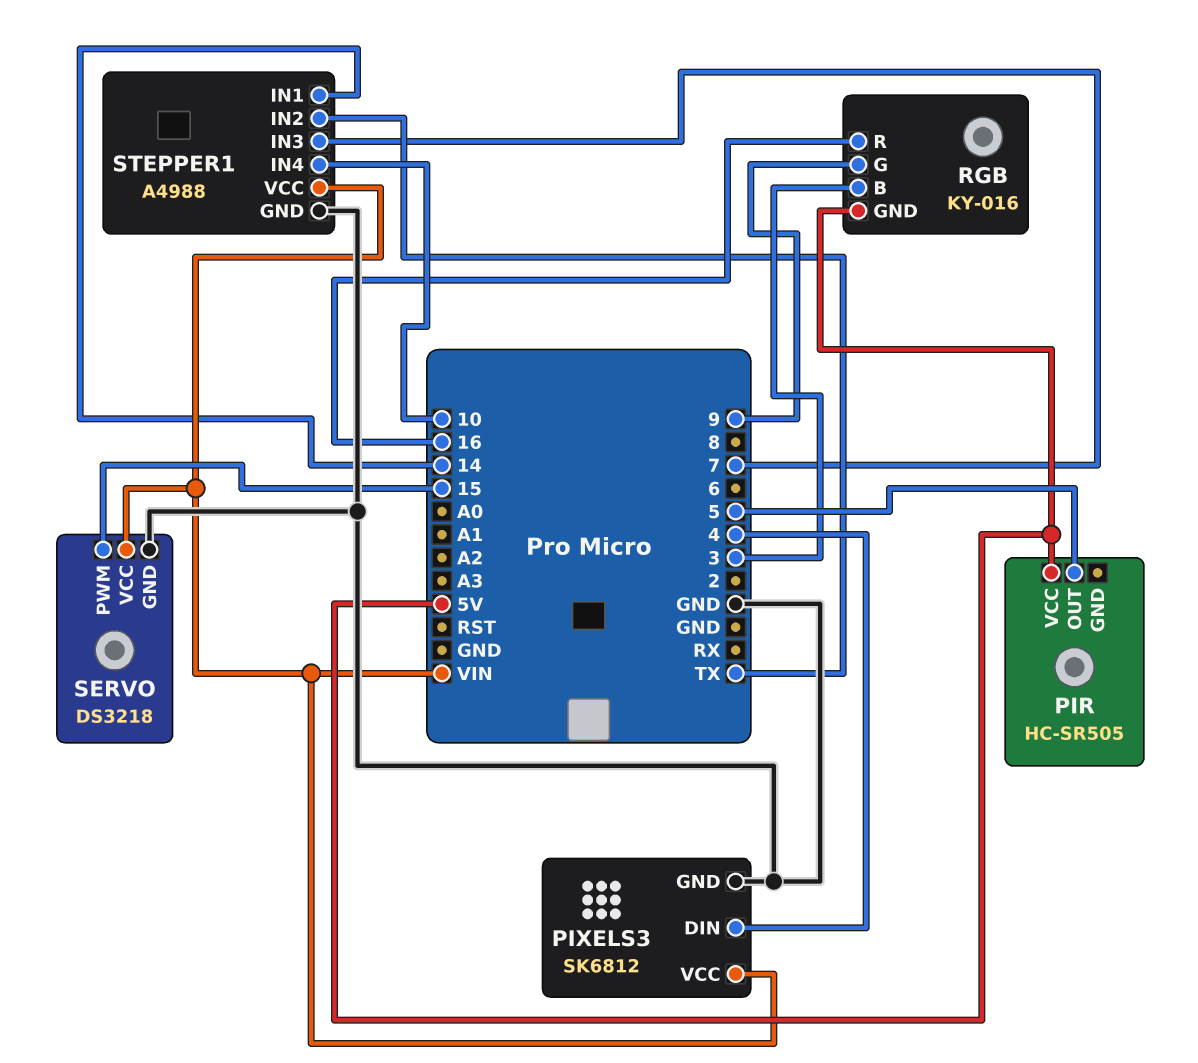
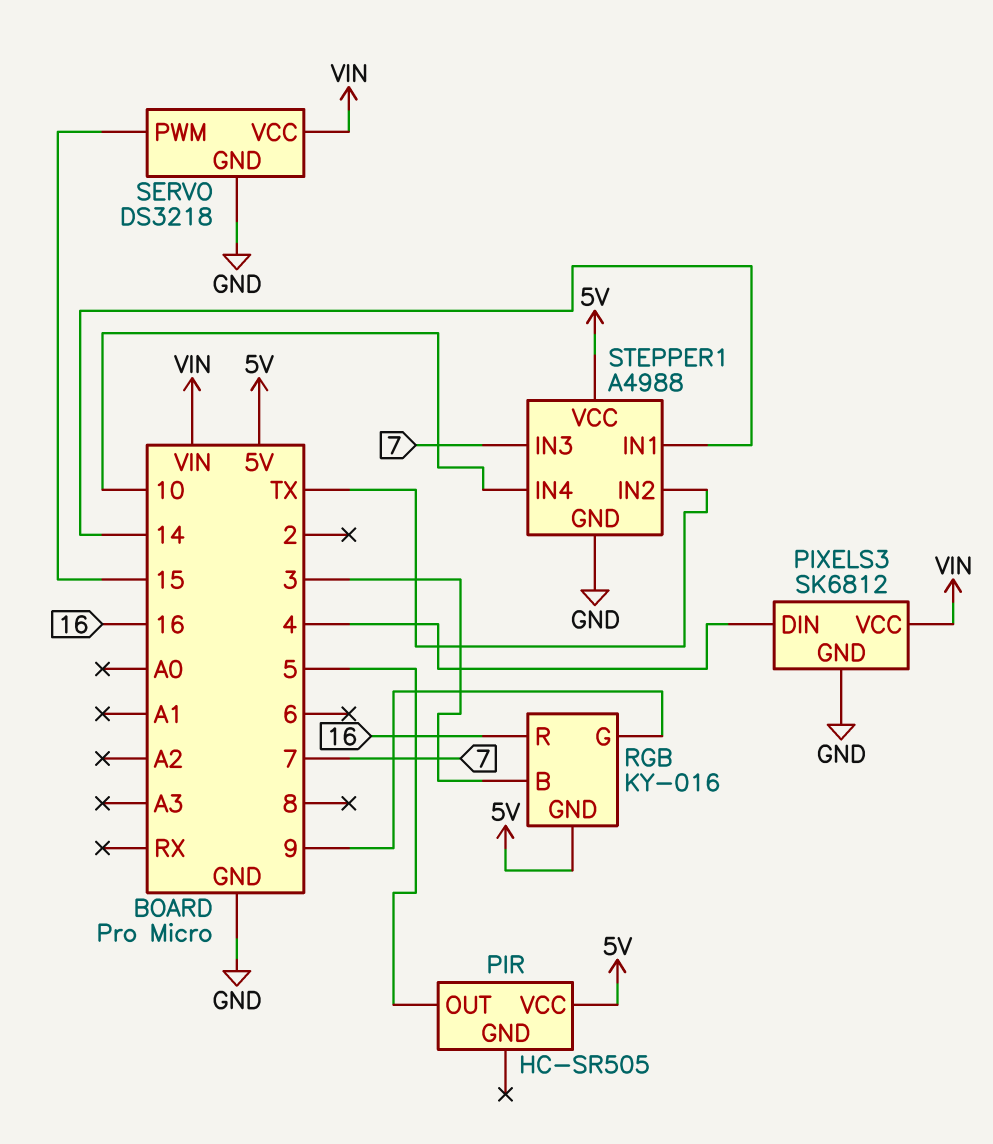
STEPPER1 pin VCC: VIN -> 5V

